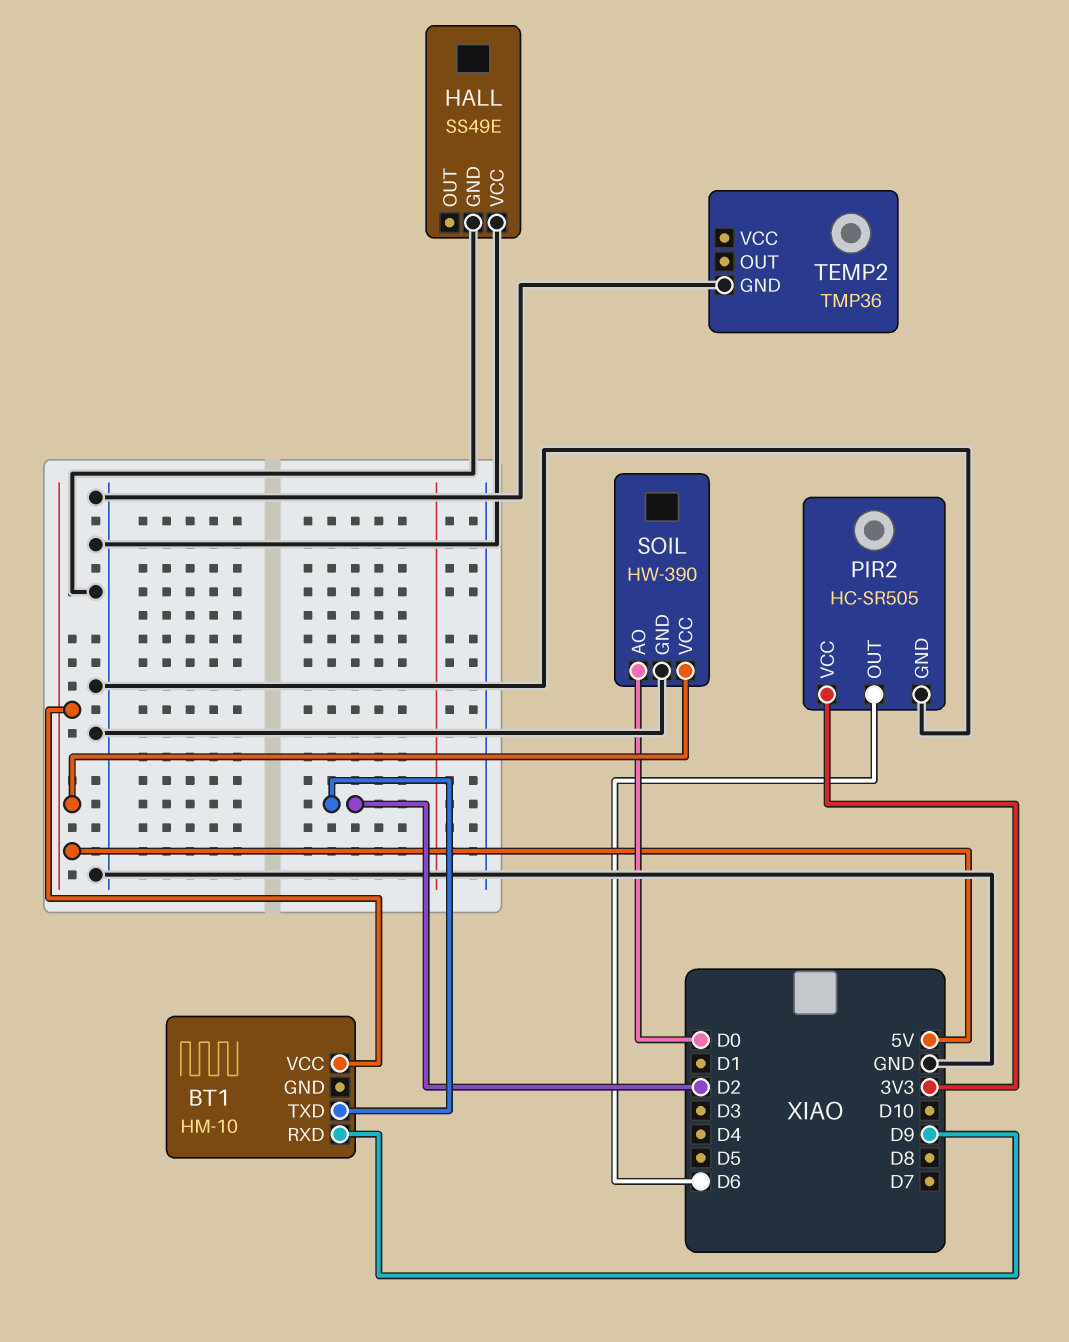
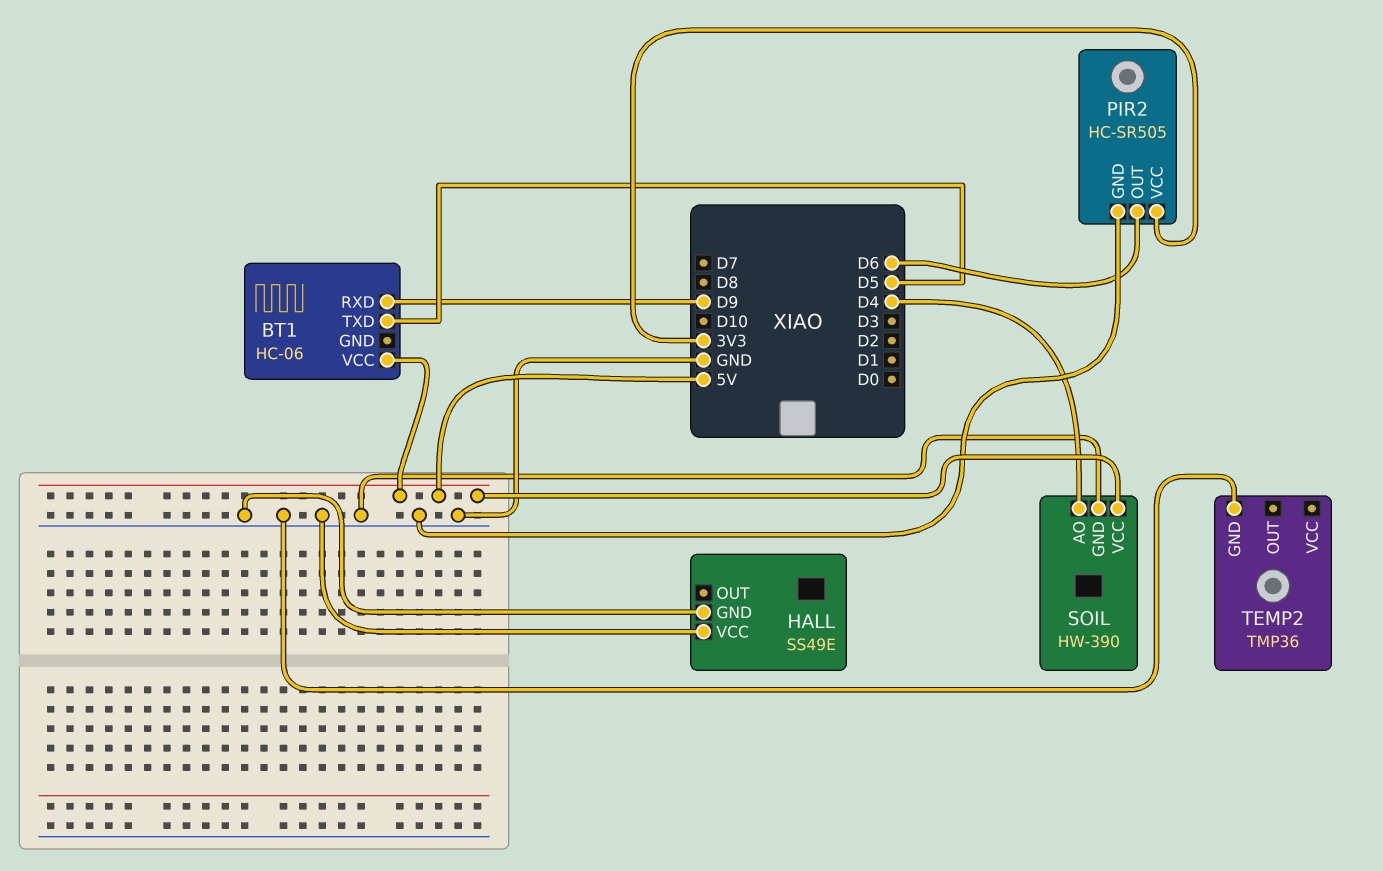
BT1: HM-10 -> HC-06
BT1 pin TXD: D2 -> D5
SOIL pin AO: D0 -> D4

